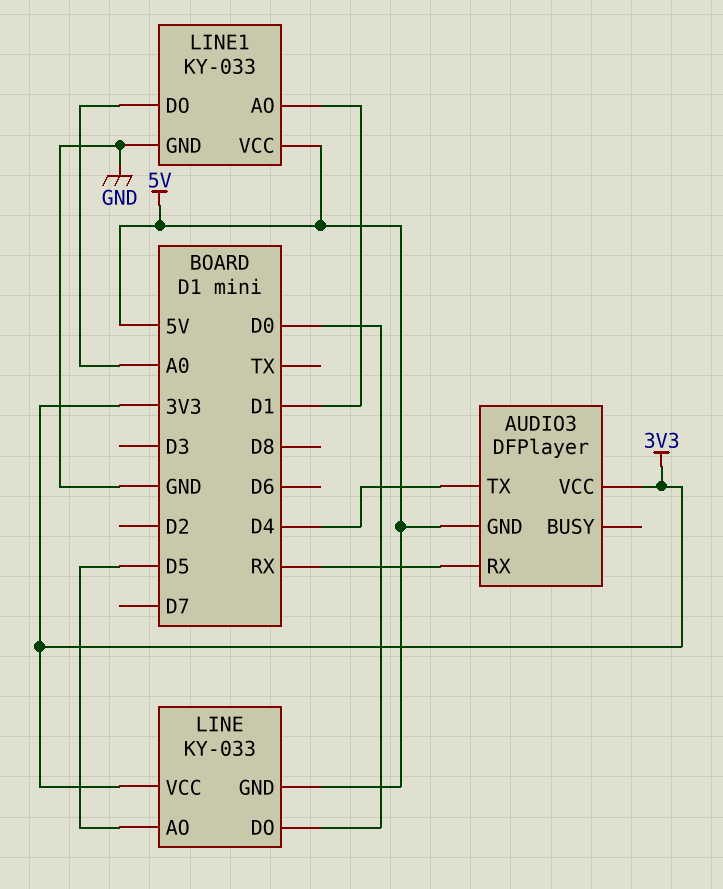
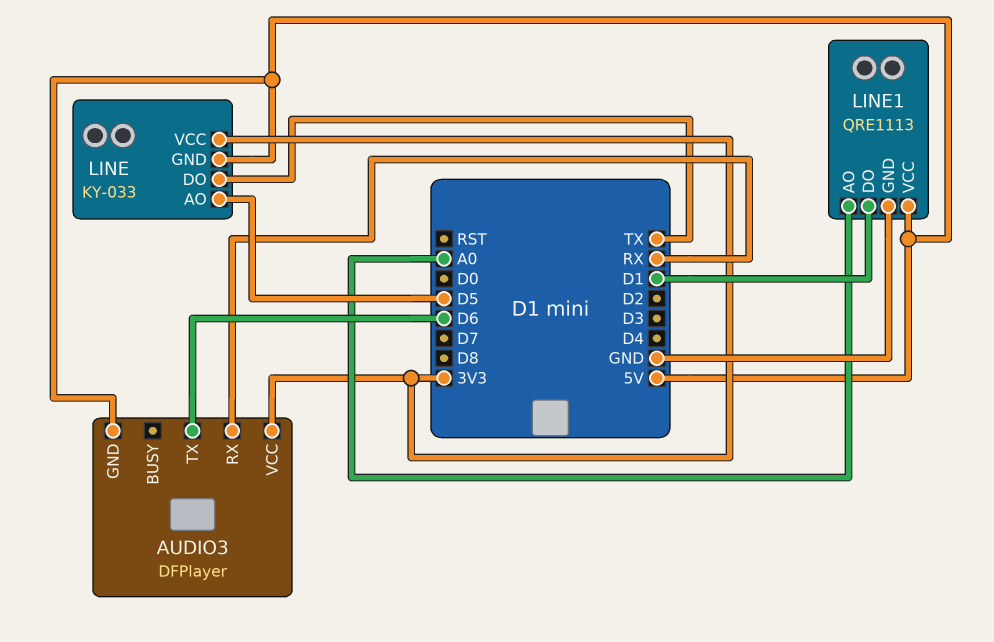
AUDIO3 pin TX: D4 -> D6
LINE pin DO: D0 -> TX
LINE1: KY-033 -> QRE1113
LINE1 pin AO: D1 -> A0
LINE1 pin DO: A0 -> D1

